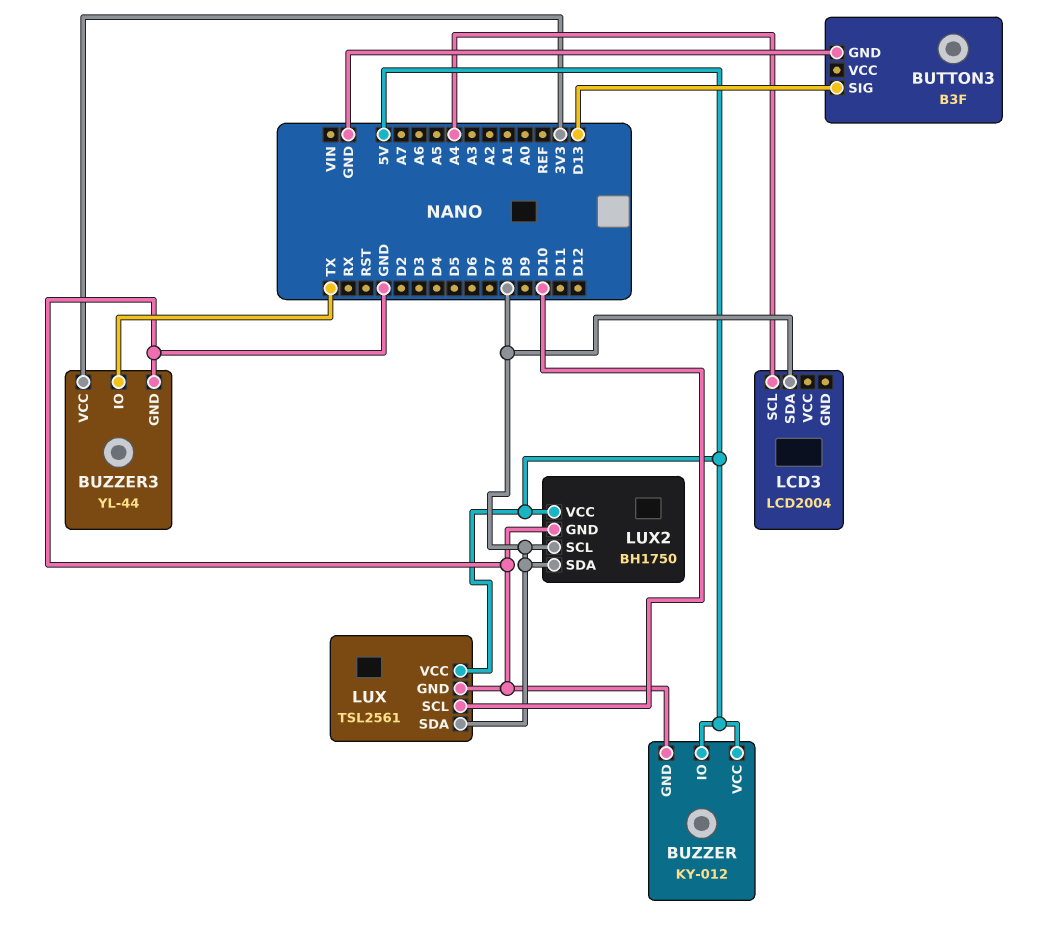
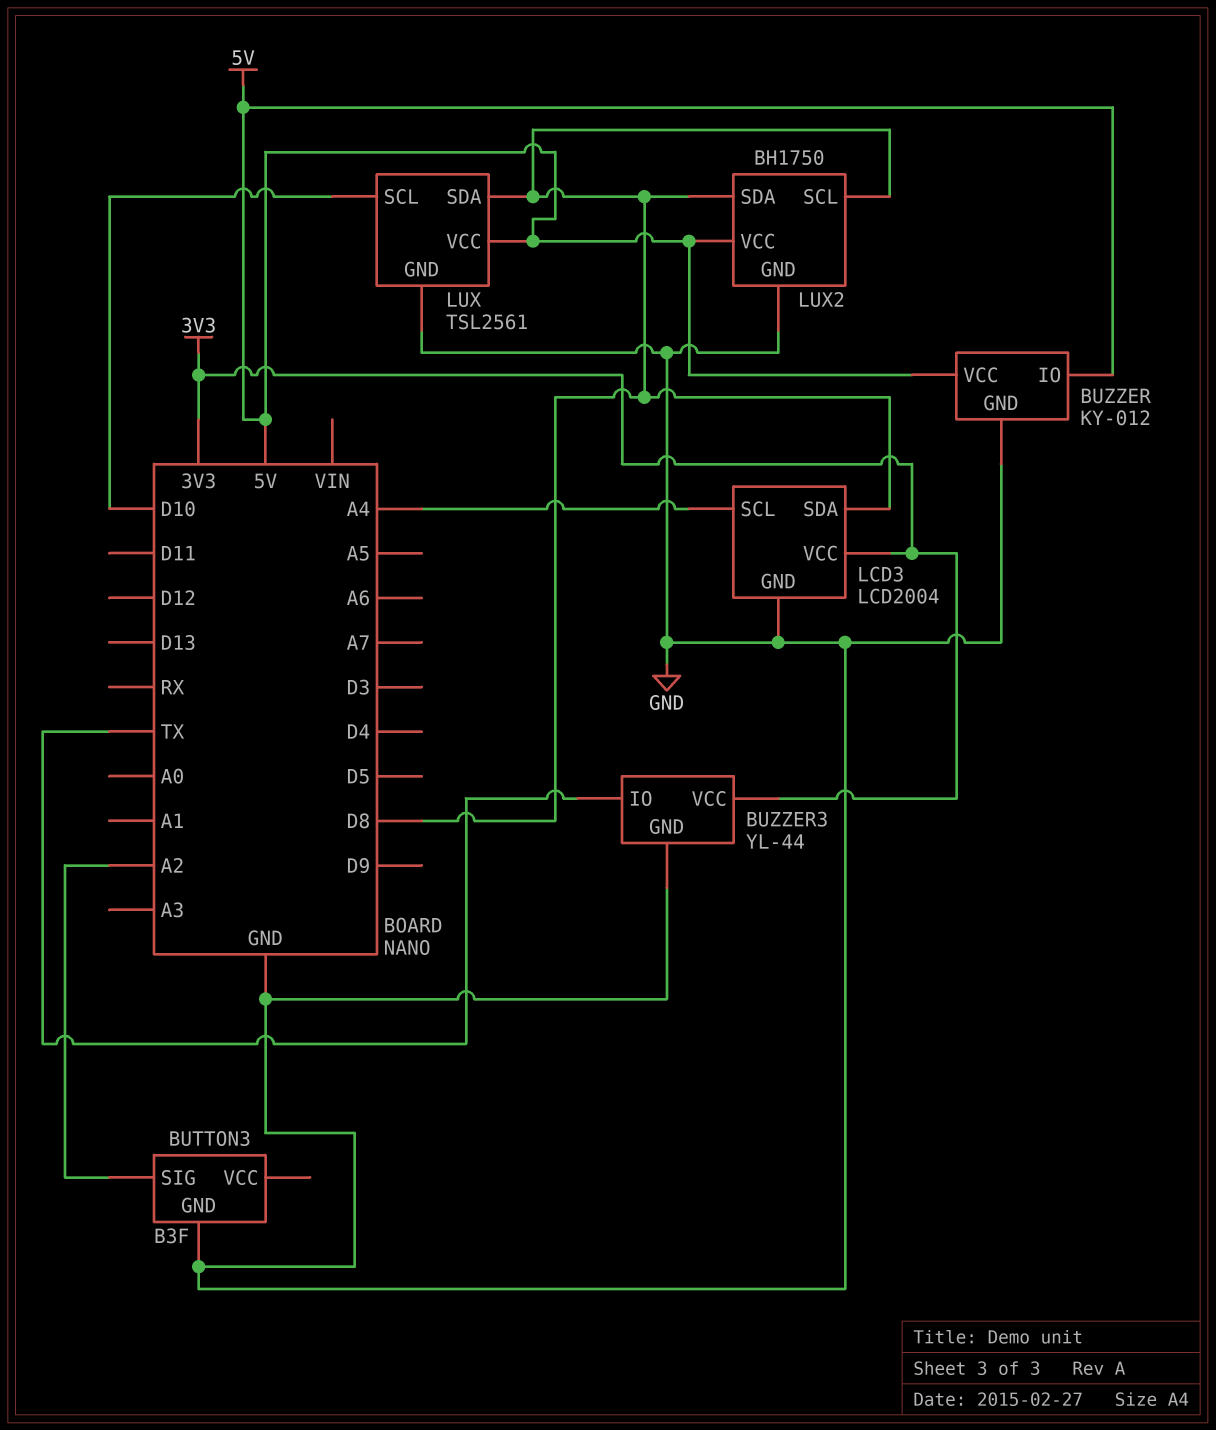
BUTTON3 pin SIG: D13 -> A2
LCD3 pin GND: none -> GND
LCD3 pin VCC: none -> 3V3

